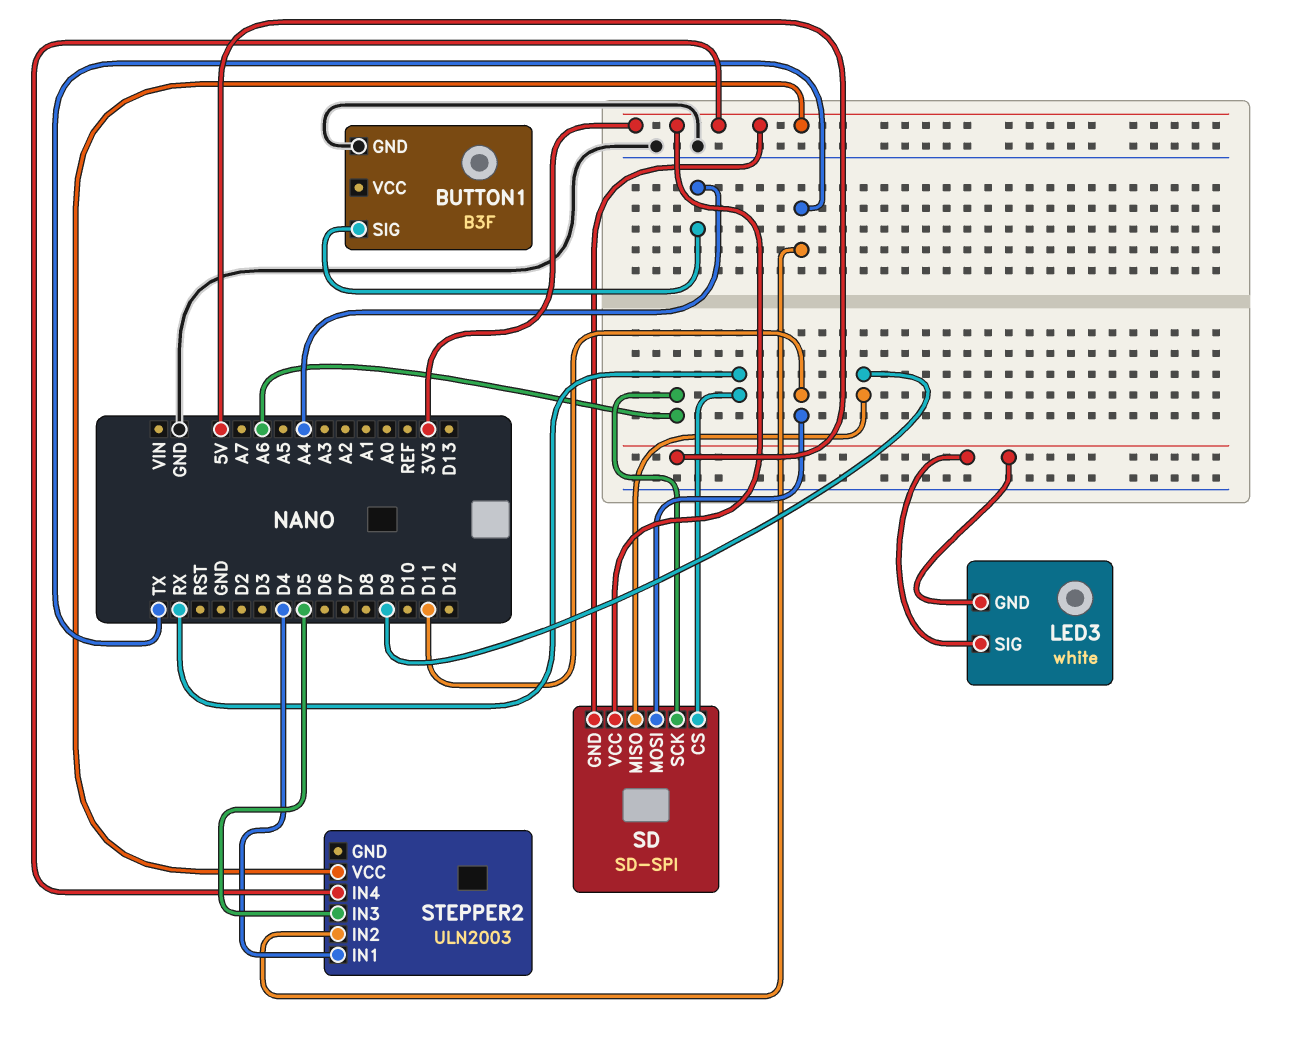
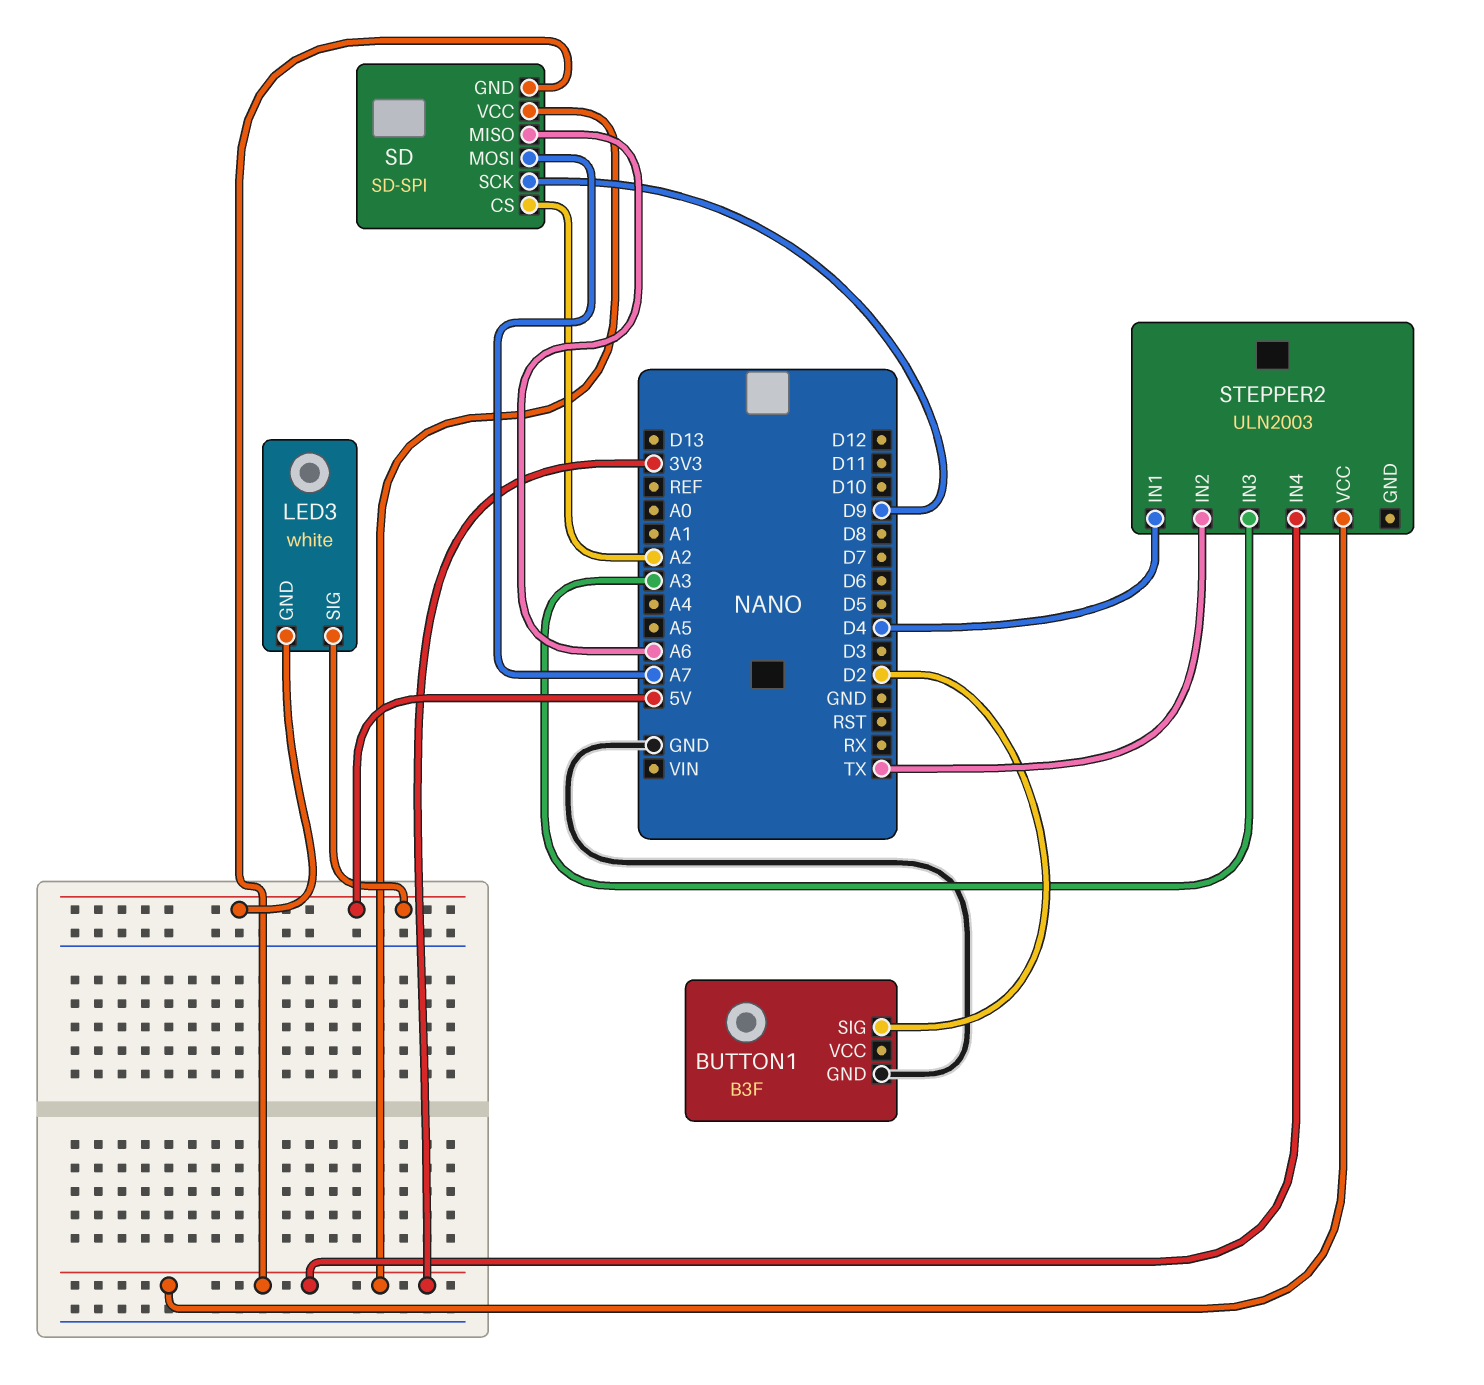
BUTTON1 pin SIG: A4 -> D2
SD pin CS: RX -> A2
SD pin MISO: D9 -> A6
SD pin MOSI: D11 -> A7
SD pin SCK: A6 -> D9
STEPPER2 pin IN3: D5 -> A3

